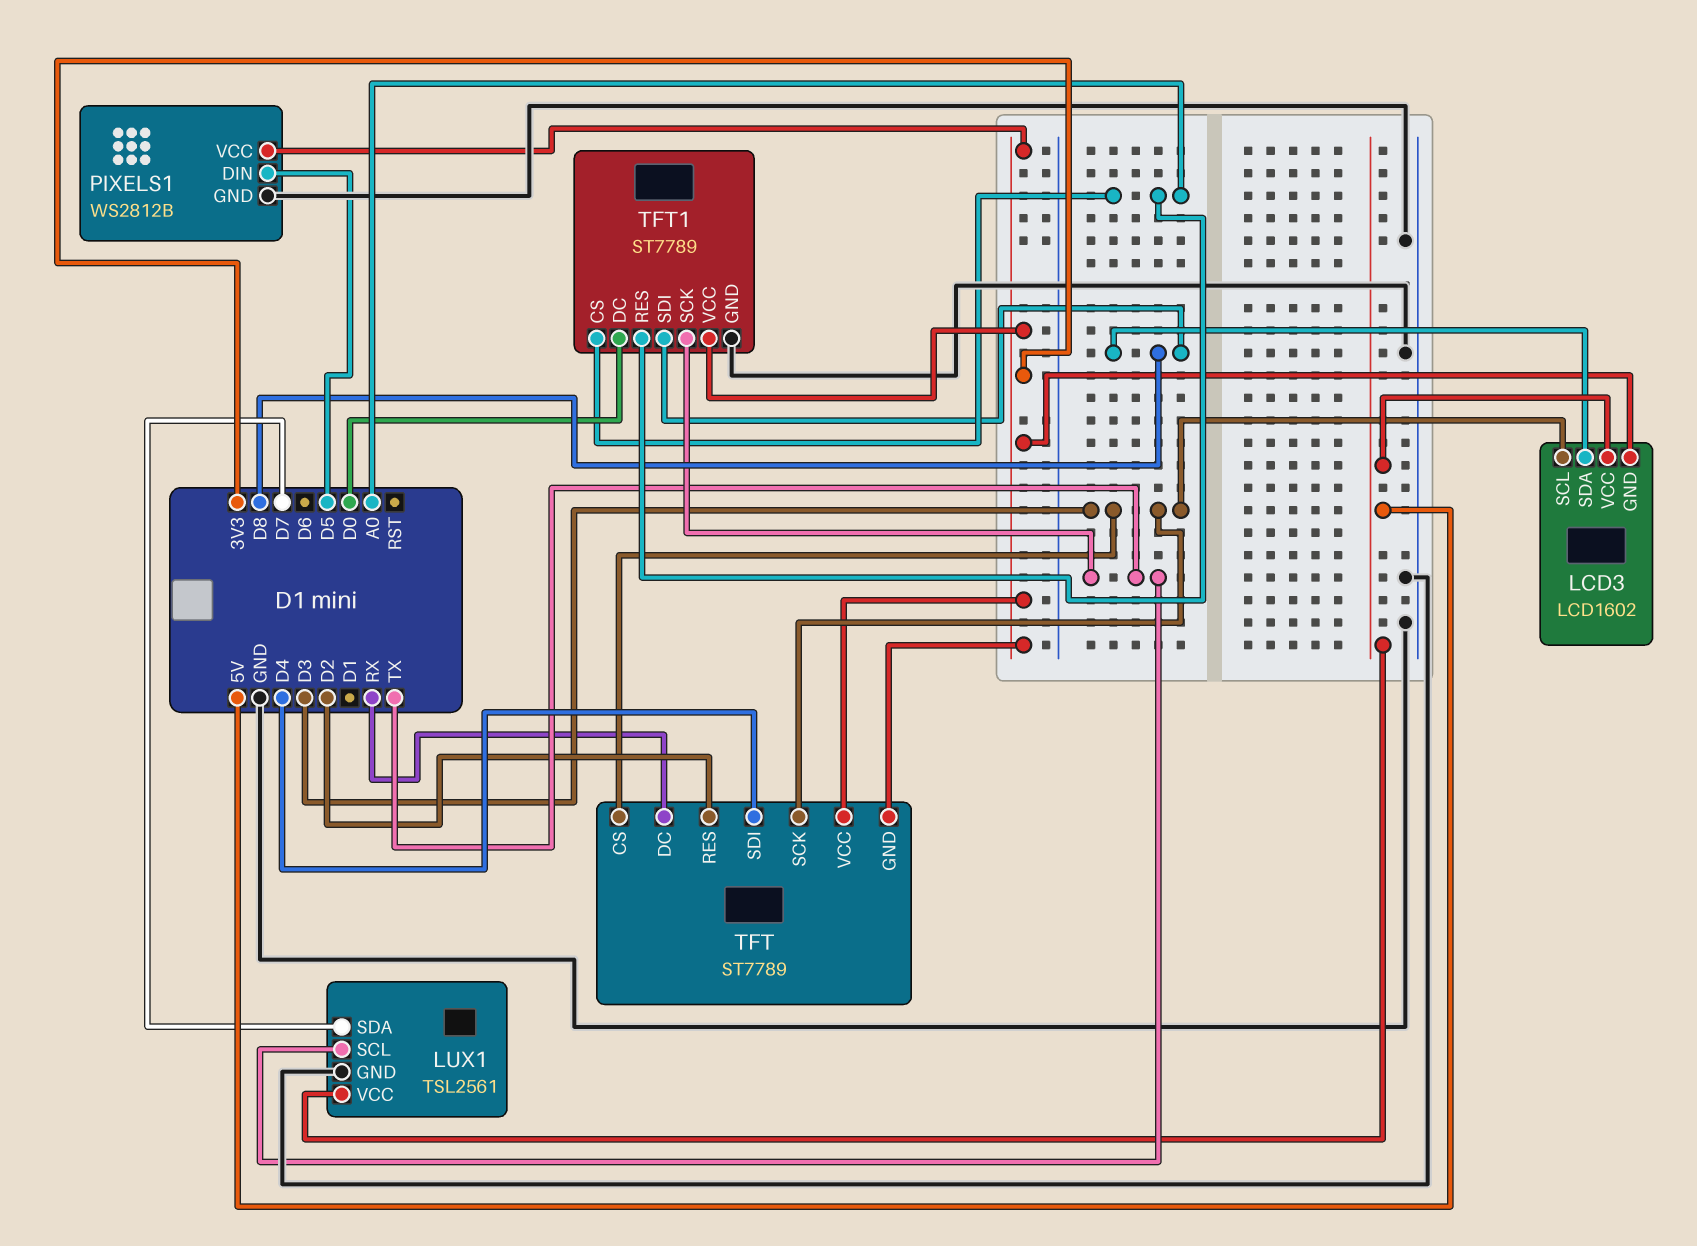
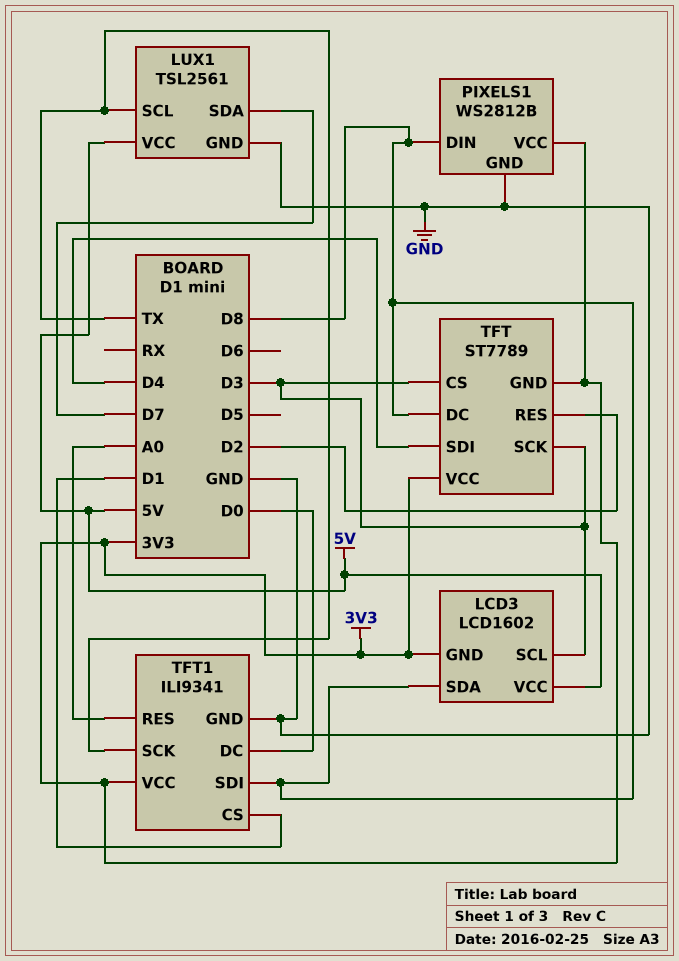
PIXELS1 pin DIN: D5 -> D8
TFT pin DC: RX -> D8
TFT1: ST7789 -> ILI9341
TFT1 pin CS: A0 -> D1

